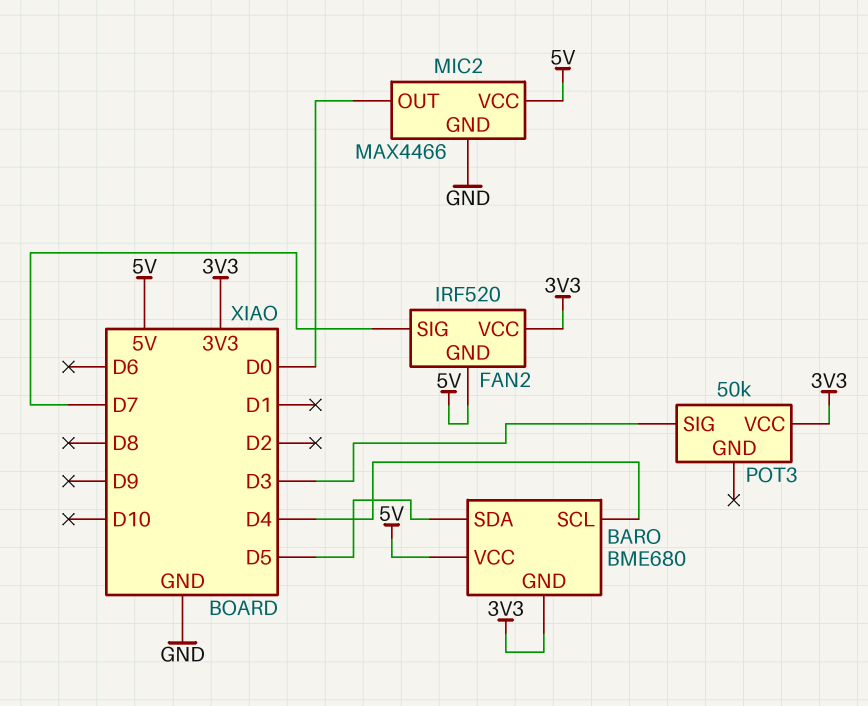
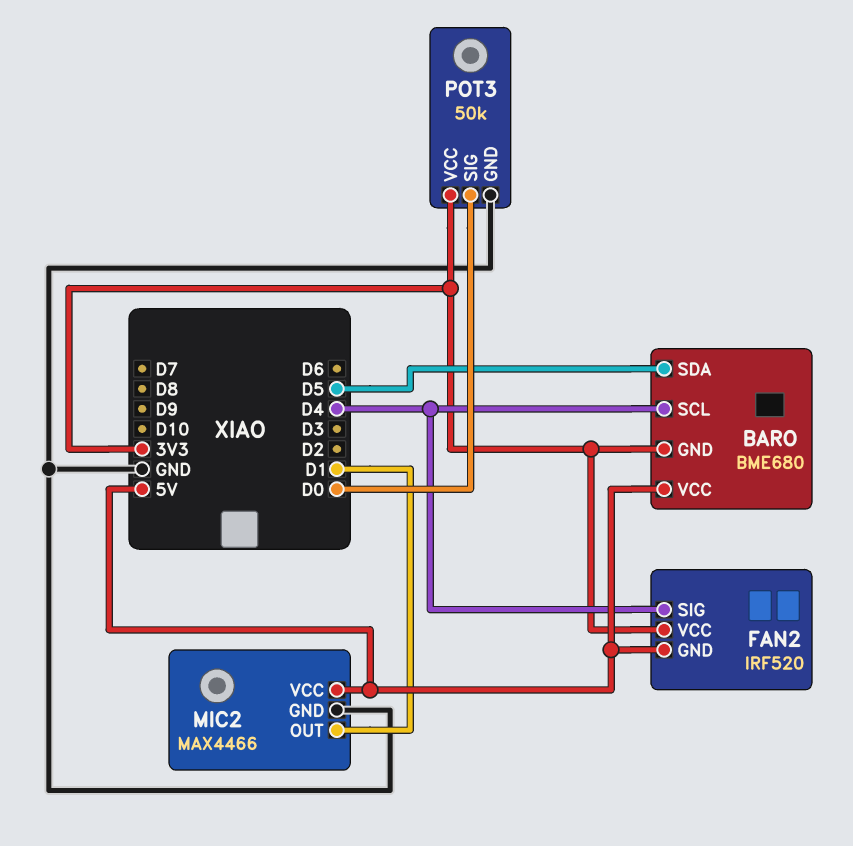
FAN2 pin SIG: D7 -> D4
MIC2 pin OUT: D0 -> D1
POT3 pin GND: none -> GND
POT3 pin SIG: D3 -> D0

